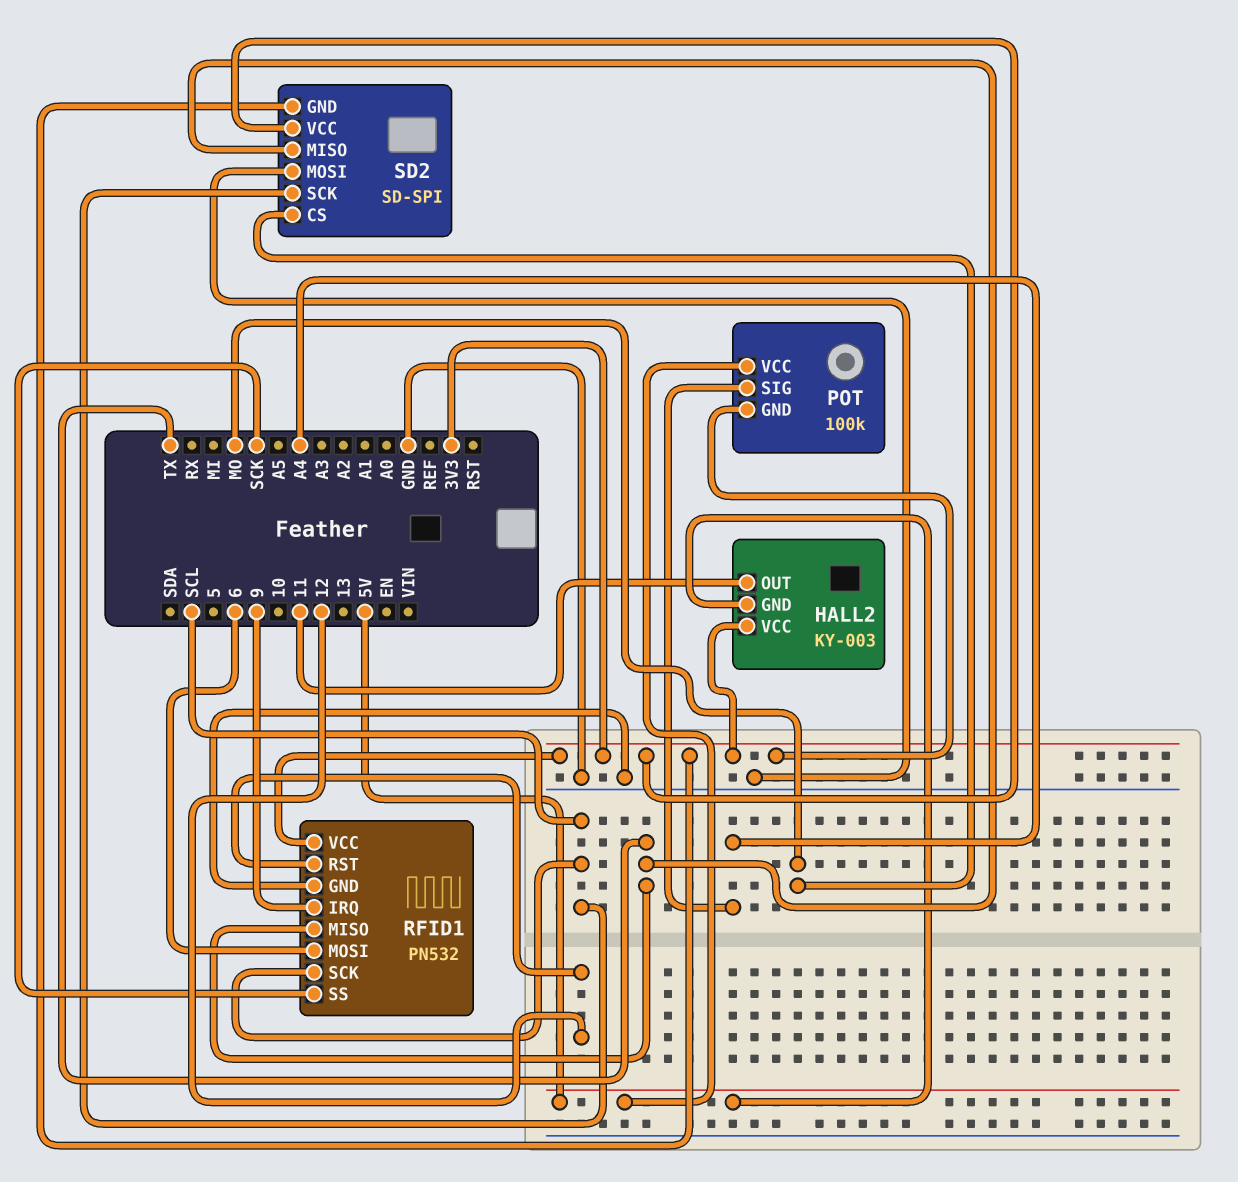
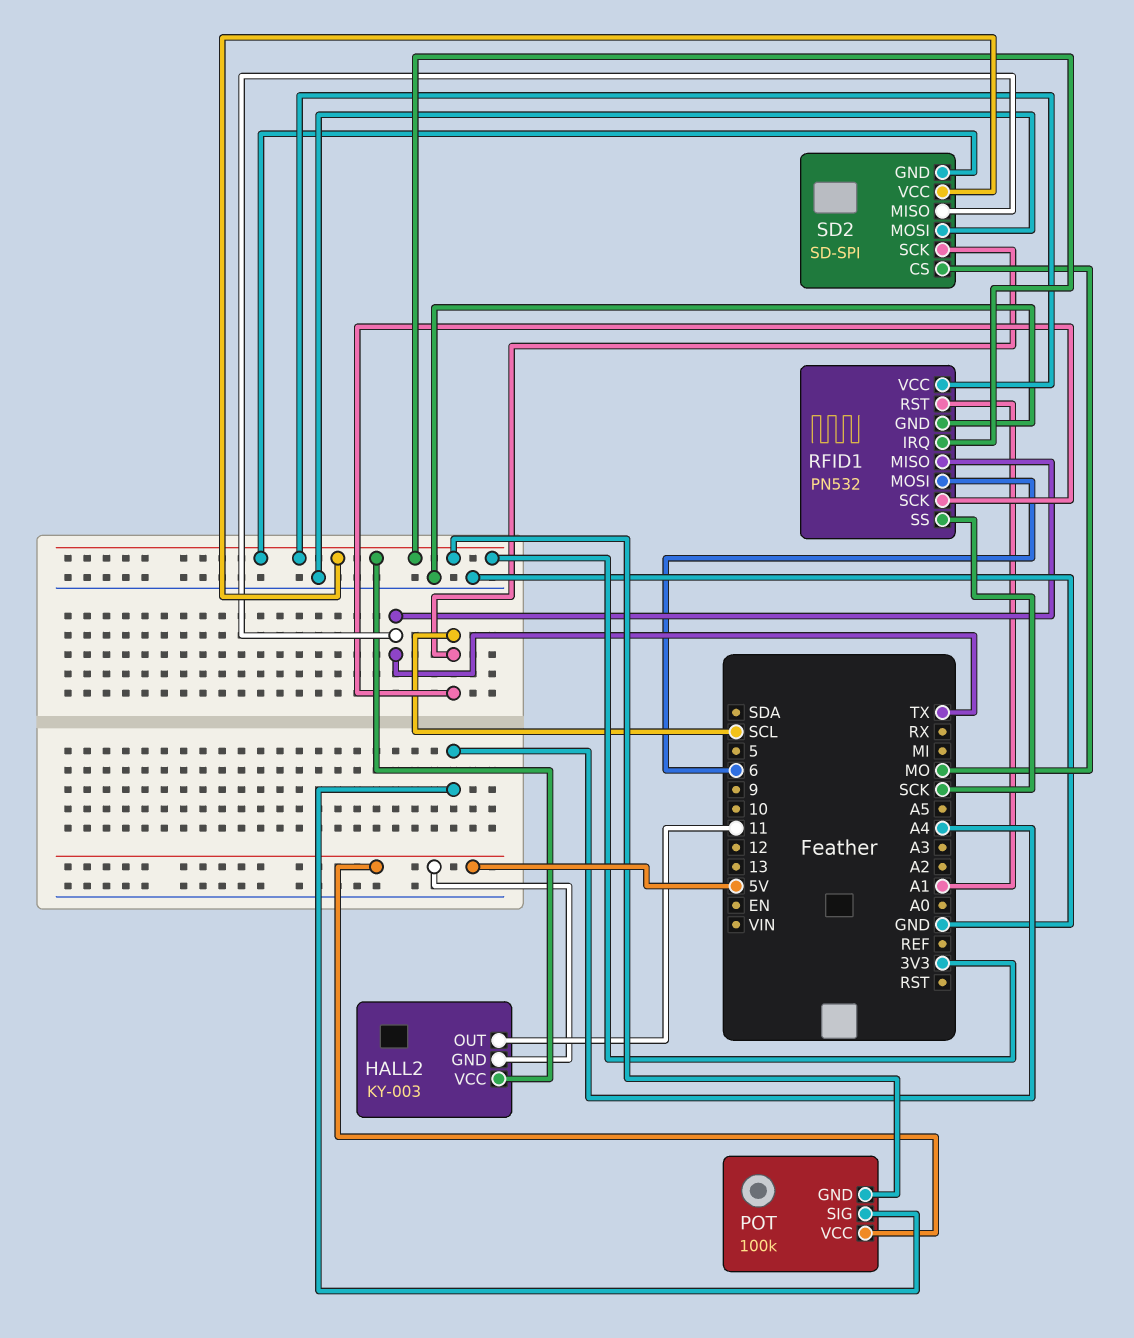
RFID1 pin IRQ: 9 -> 3V3
RFID1 pin RST: 12 -> A1

